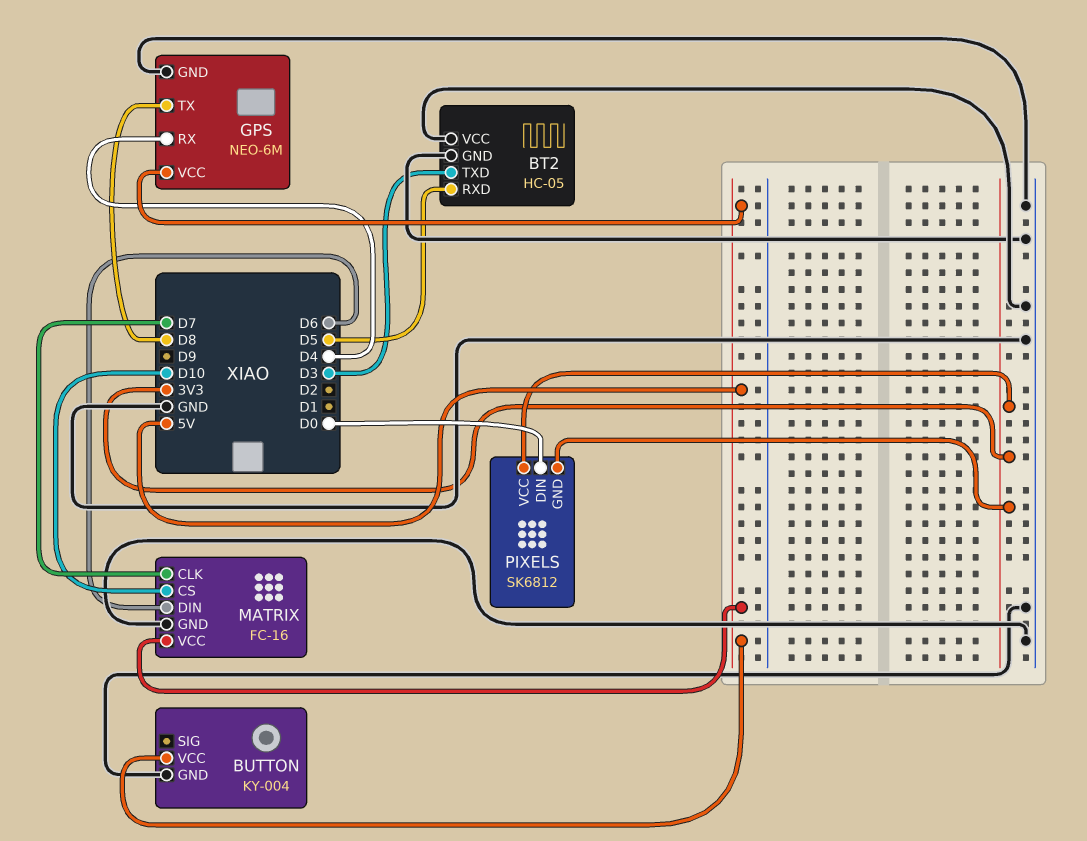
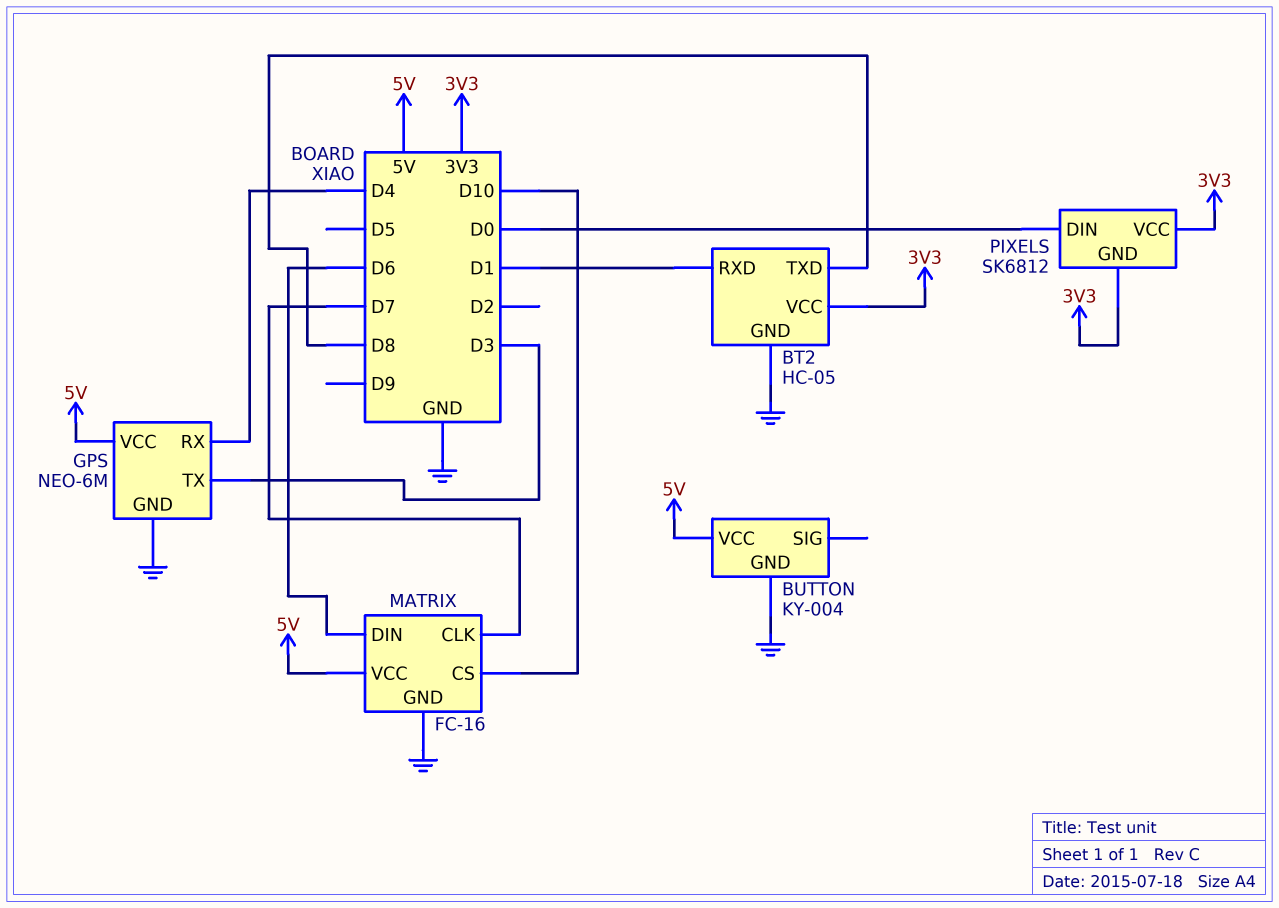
BT2 pin RXD: D5 -> D1
BT2 pin TXD: D3 -> D8
BT2 pin VCC: GND -> 3V3
GPS pin TX: D8 -> D3

